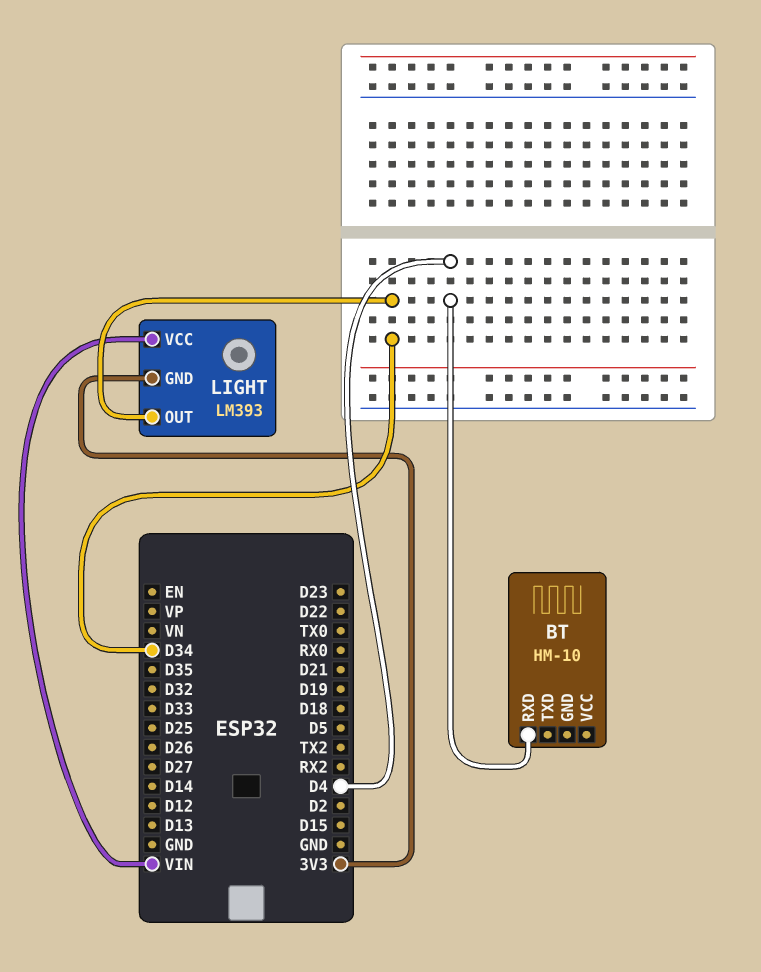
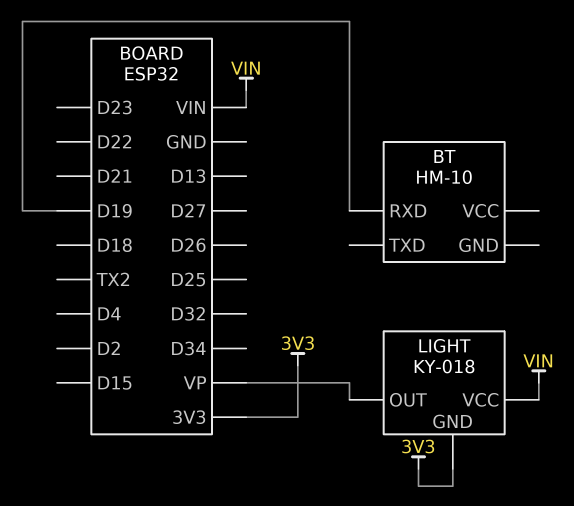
BT pin RXD: D4 -> D19
LIGHT: LM393 -> KY-018
LIGHT pin OUT: D34 -> VP

